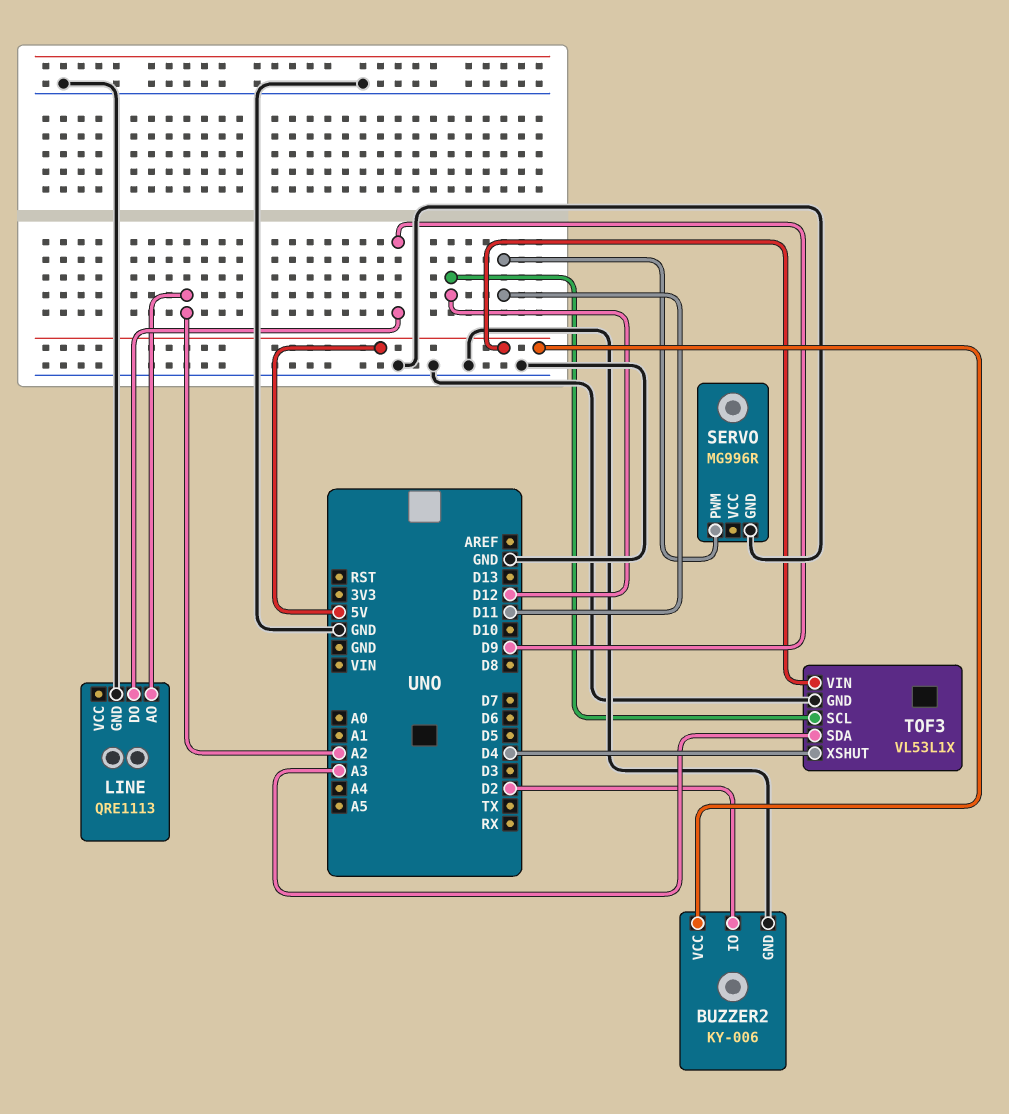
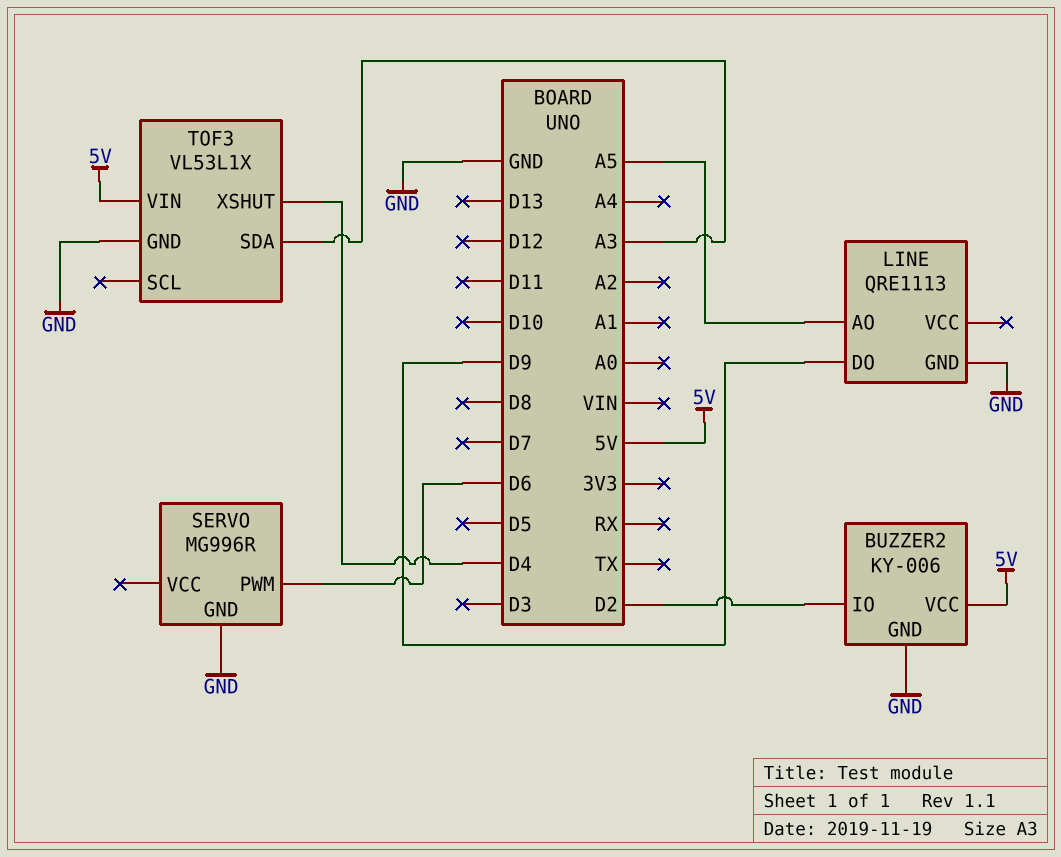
LINE pin AO: A2 -> A5
SERVO pin PWM: D11 -> D6
TOF3 pin SCL: D12 -> none

